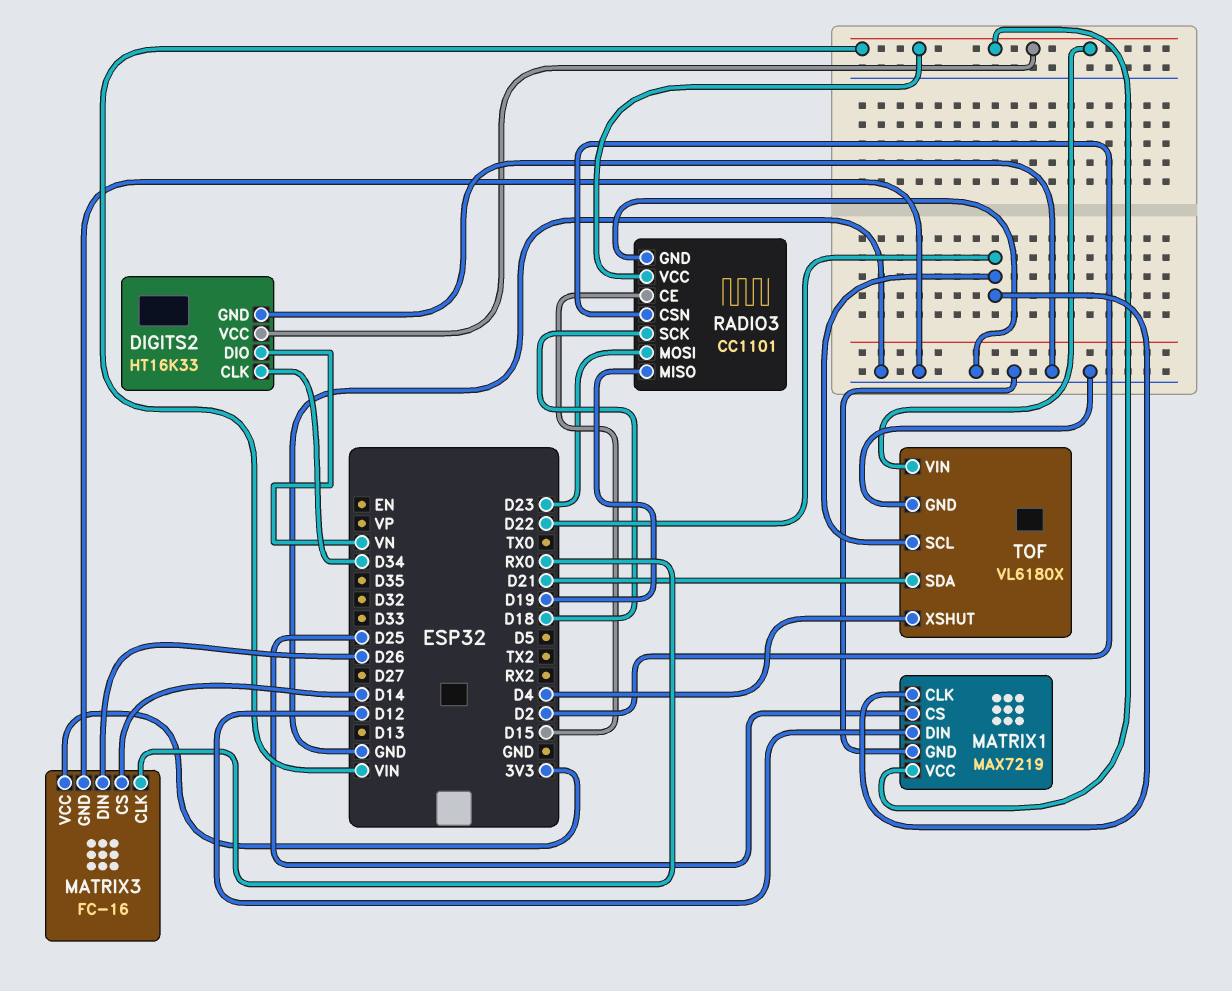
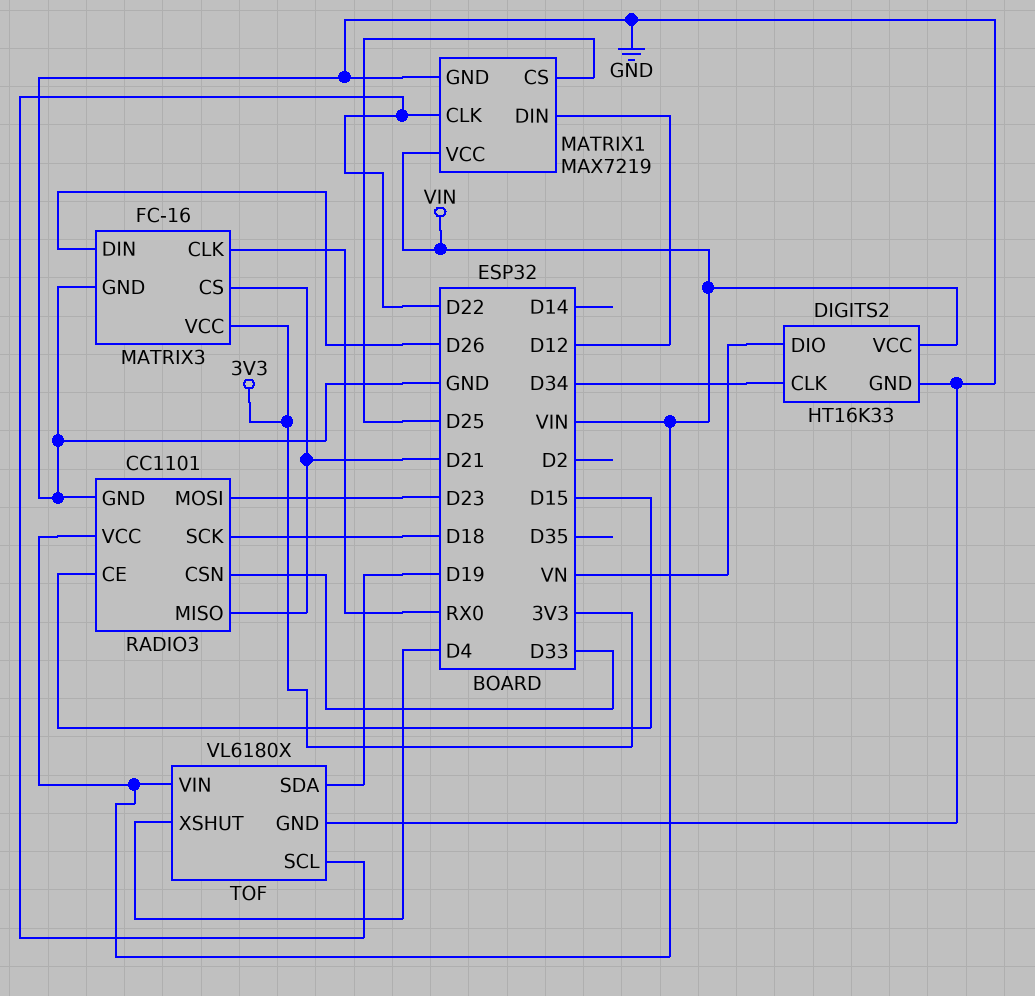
MATRIX3 pin CS: D14 -> D21
RADIO3 pin CSN: D2 -> D33
RADIO3 pin MISO: D19 -> D21
TOF pin SDA: D21 -> D19

